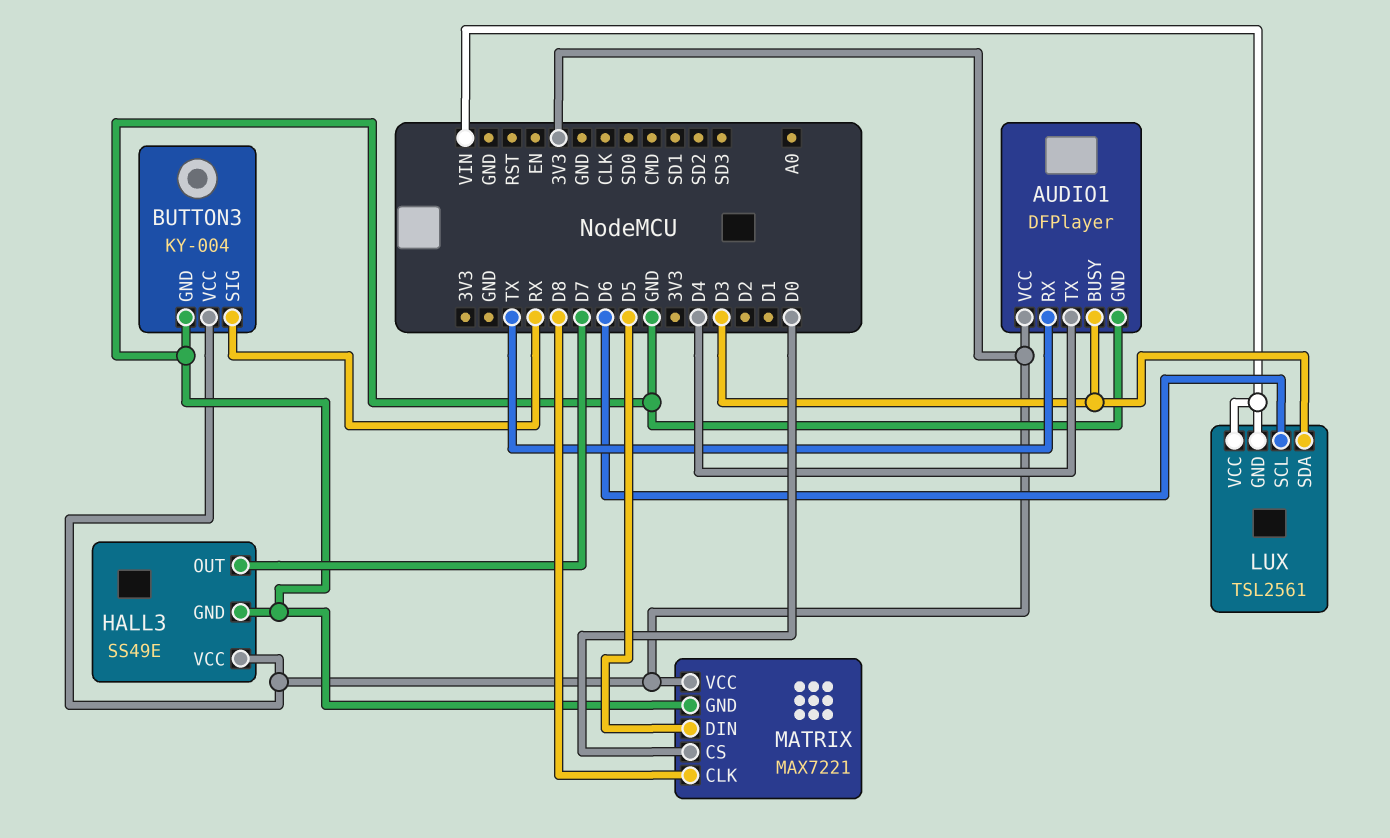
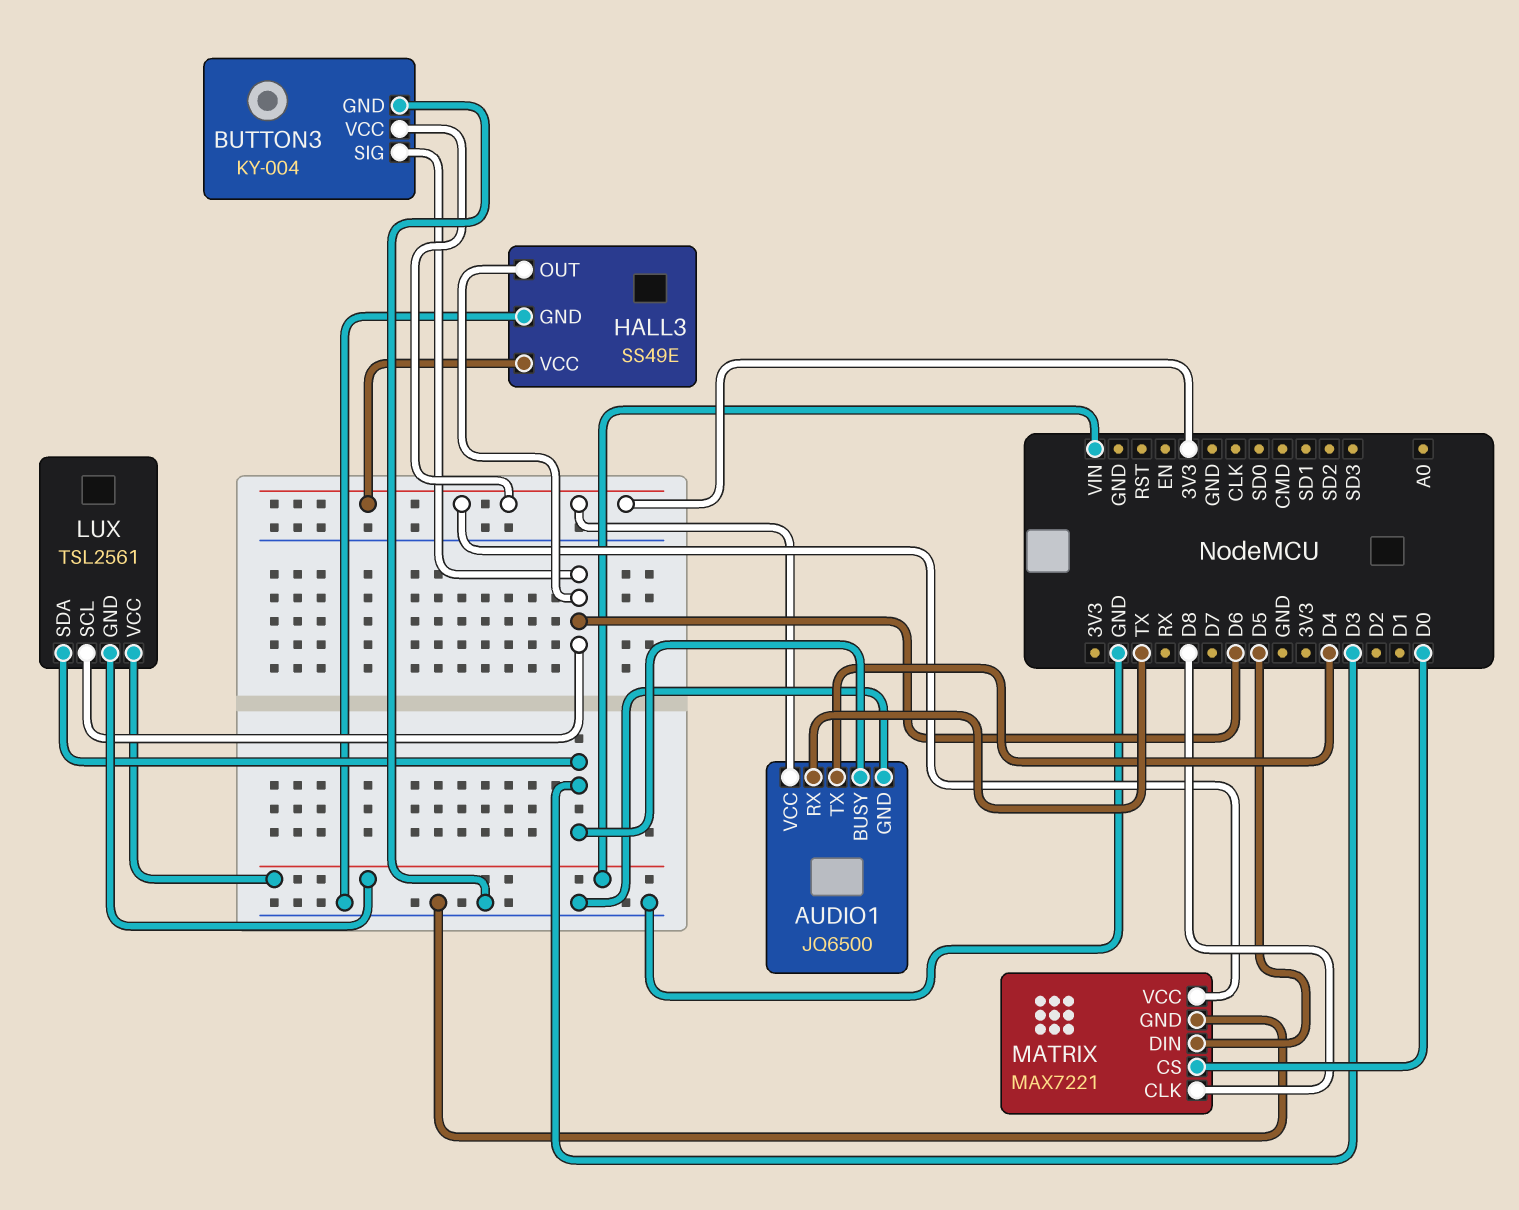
AUDIO1: DFPlayer -> JQ6500
BUTTON3 pin SIG: RX -> D6
HALL3 pin OUT: D7 -> D6

